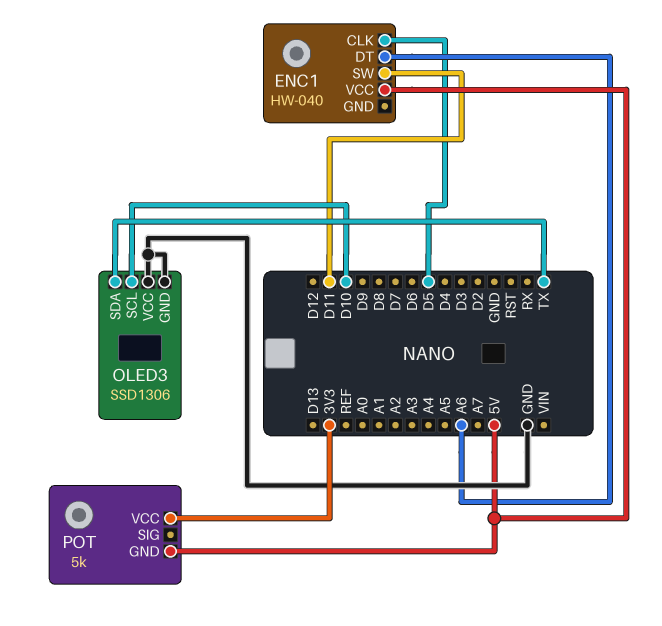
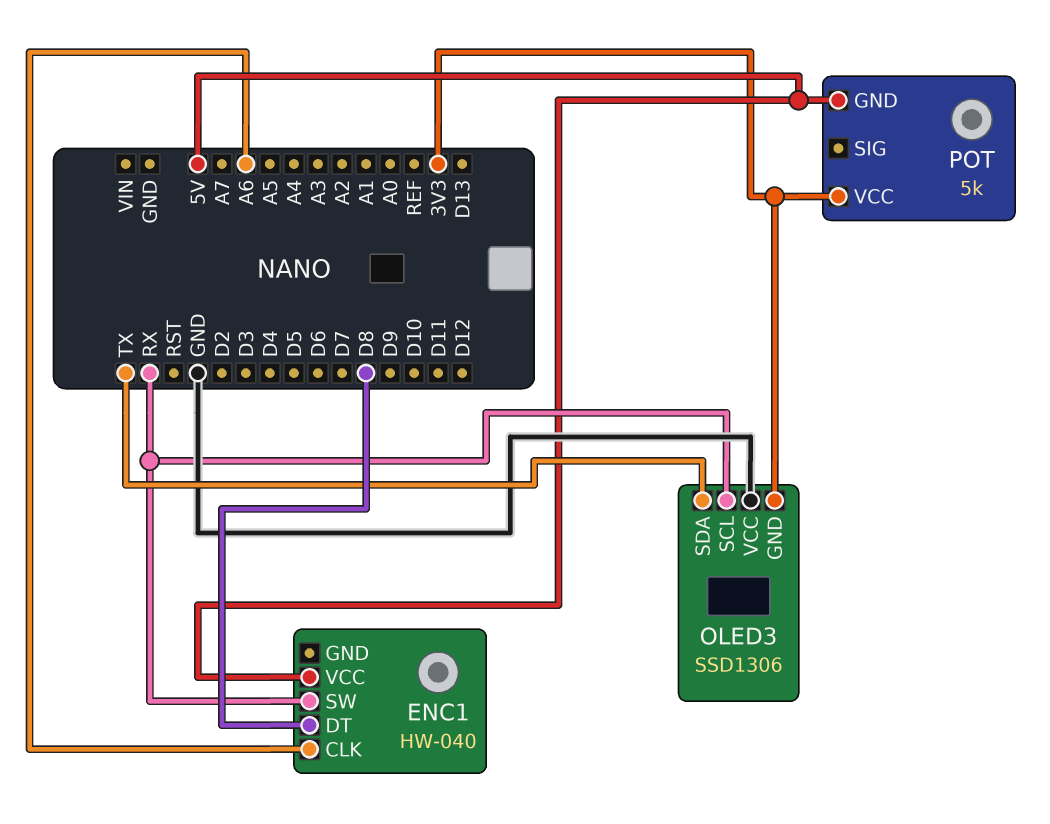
ENC1 pin CLK: D5 -> A6
ENC1 pin DT: A6 -> D8
ENC1 pin SW: D11 -> RX
OLED3 pin GND: GND -> 3V3
OLED3 pin SCL: D10 -> RX

